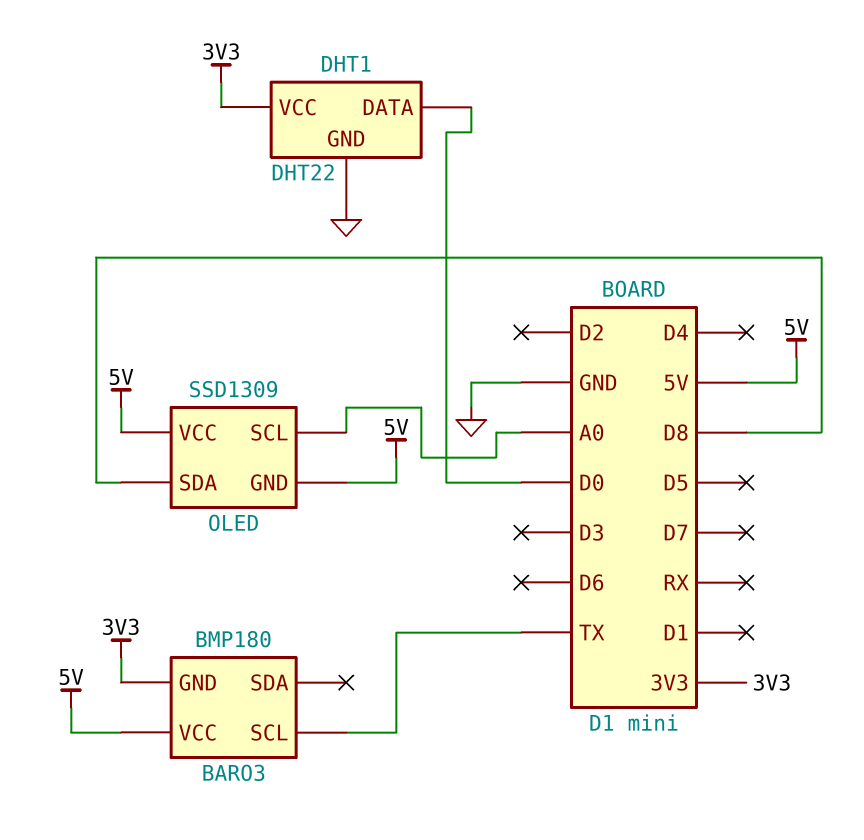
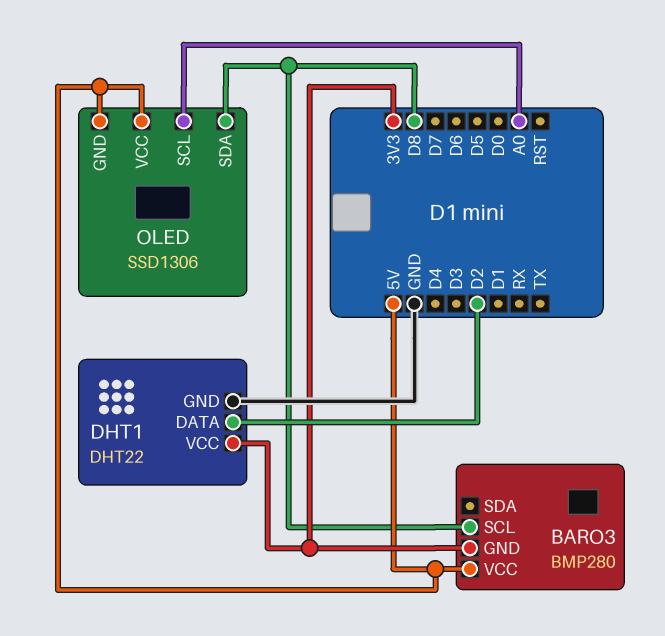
BARO3: BMP180 -> BMP280
BARO3 pin SCL: TX -> D8
DHT1 pin DATA: D0 -> D2
OLED: SSD1309 -> SSD1306

